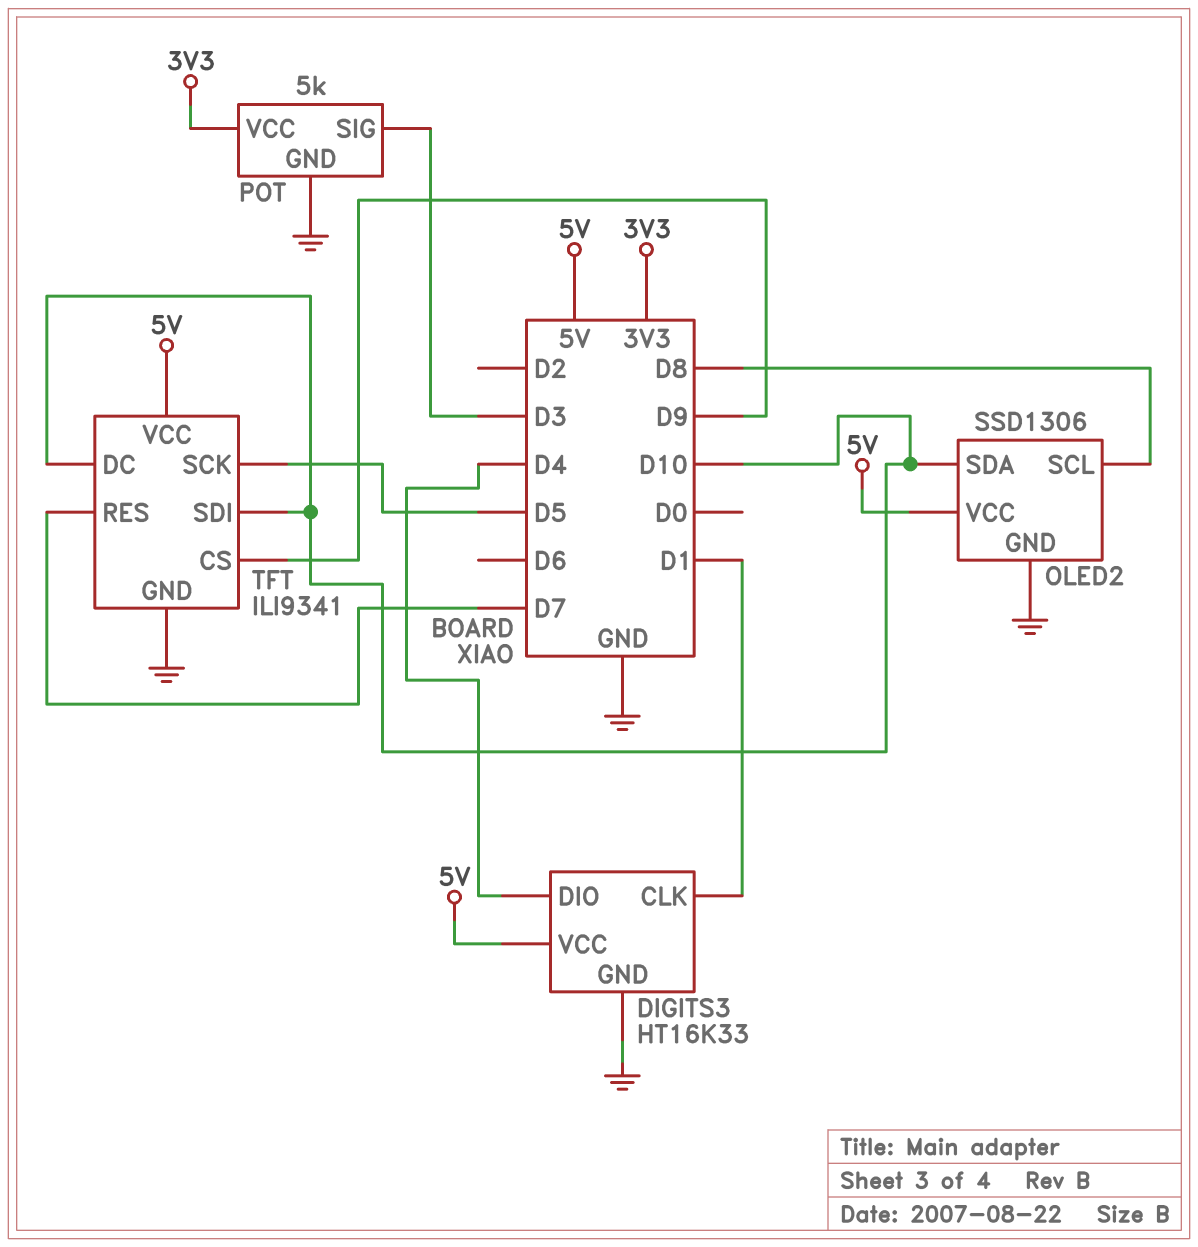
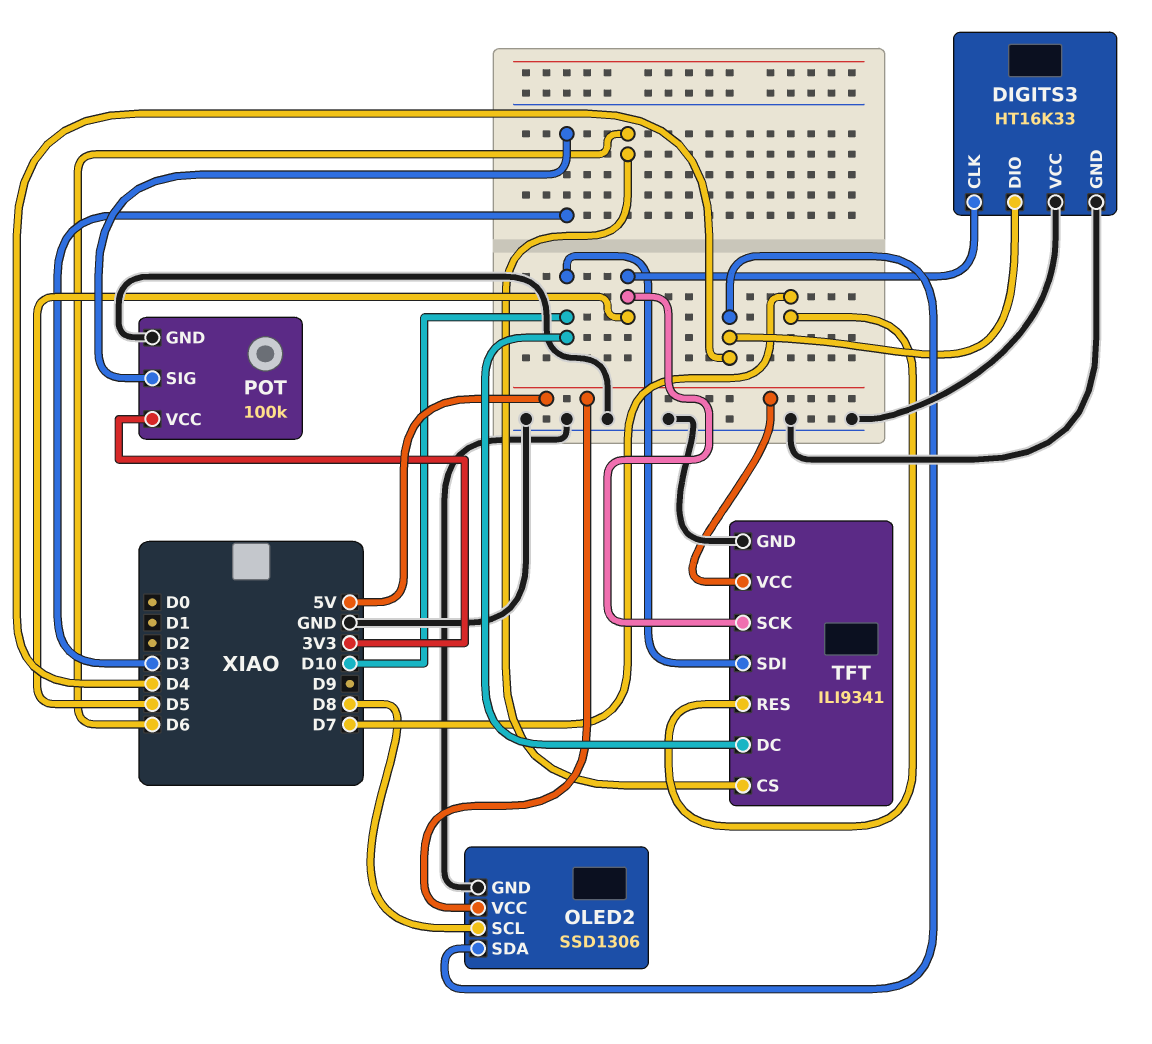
DIGITS3 pin CLK: D1 -> D5
DIGITS3 pin VCC: 5V -> GND
OLED2 pin SDA: D10 -> D4
POT: 5k -> 100k
TFT pin CS: D9 -> D6

